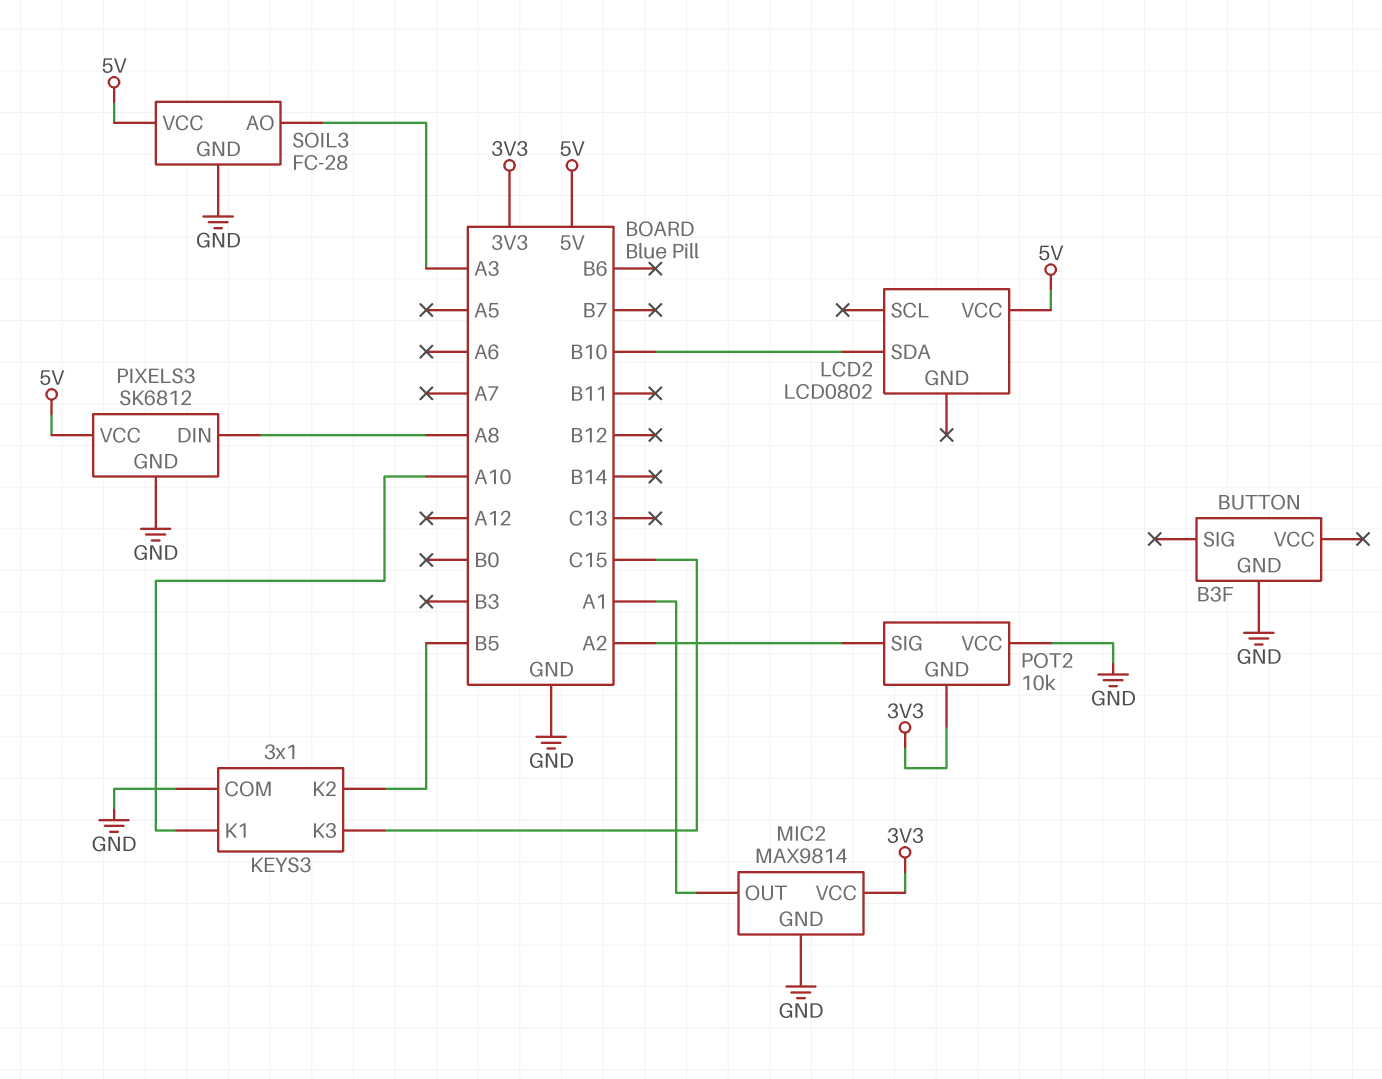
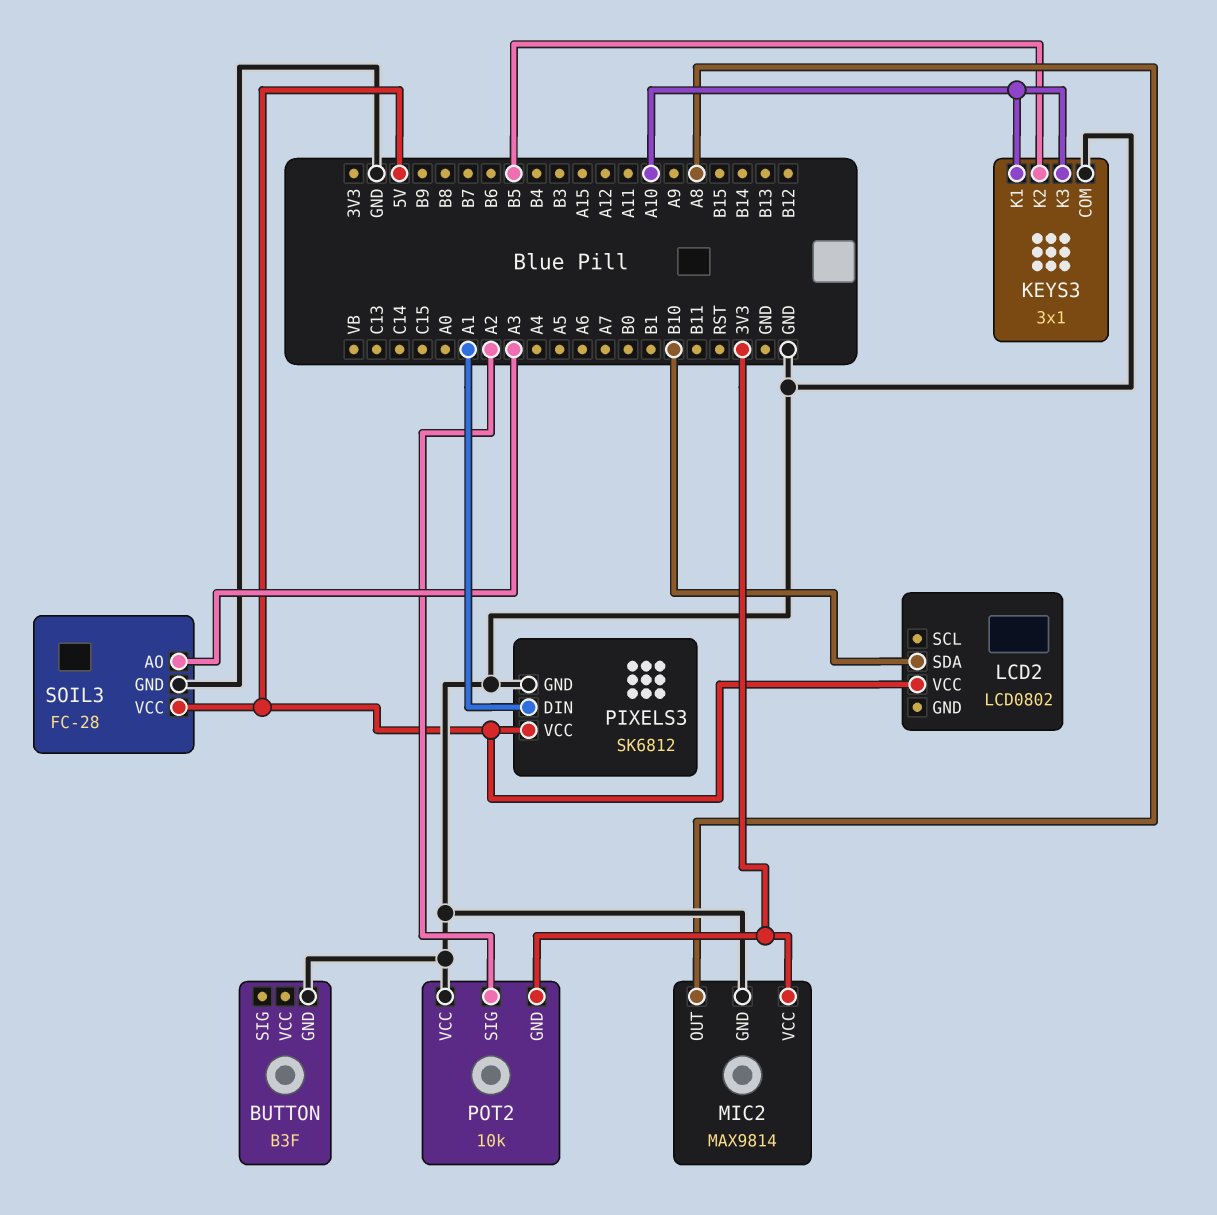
KEYS3 pin K3: C15 -> A10
MIC2 pin OUT: A1 -> A8
PIXELS3 pin DIN: A8 -> A1

